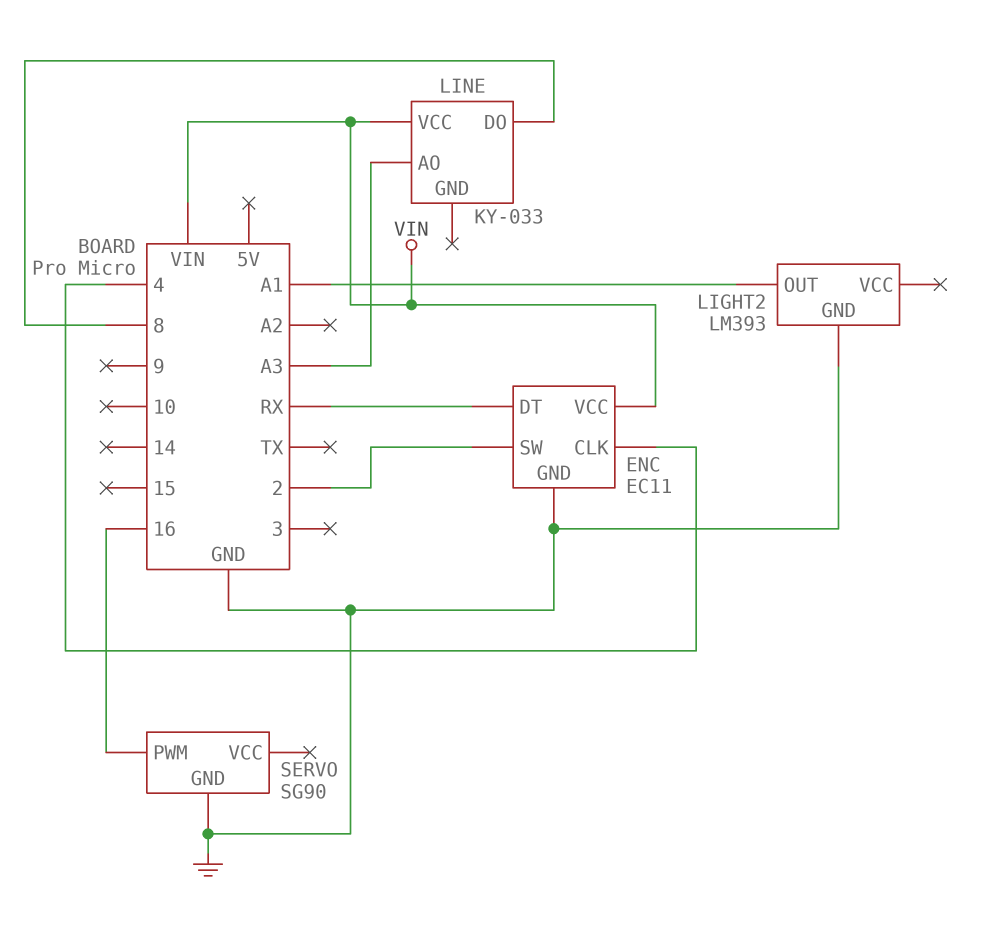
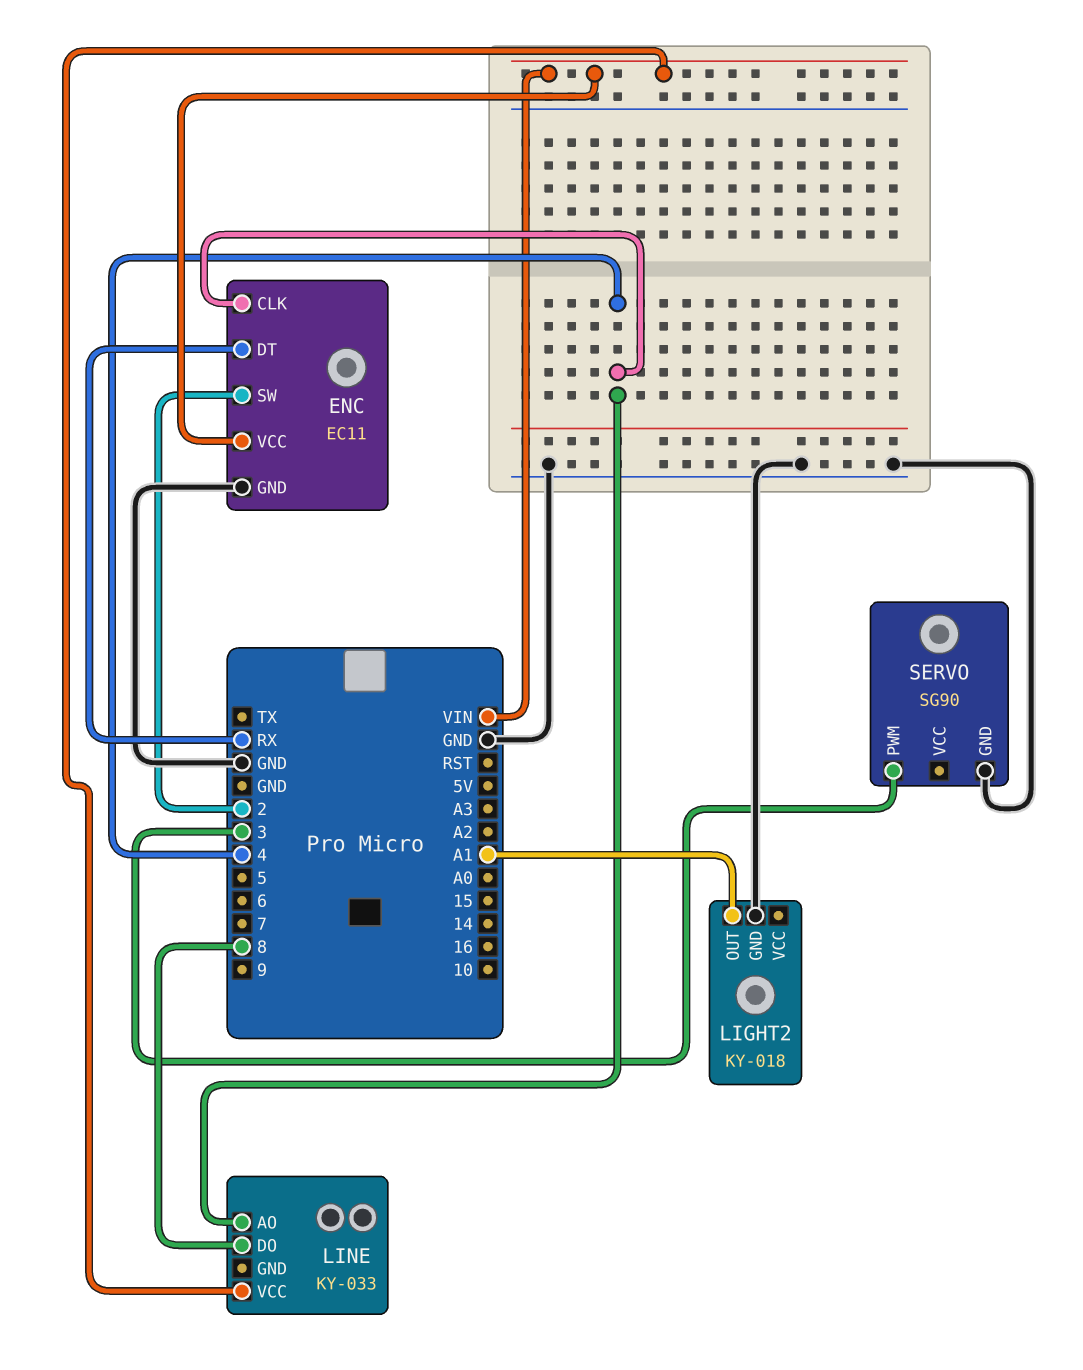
LIGHT2: LM393 -> KY-018
LINE pin AO: A3 -> 4
SERVO pin PWM: 16 -> 3

